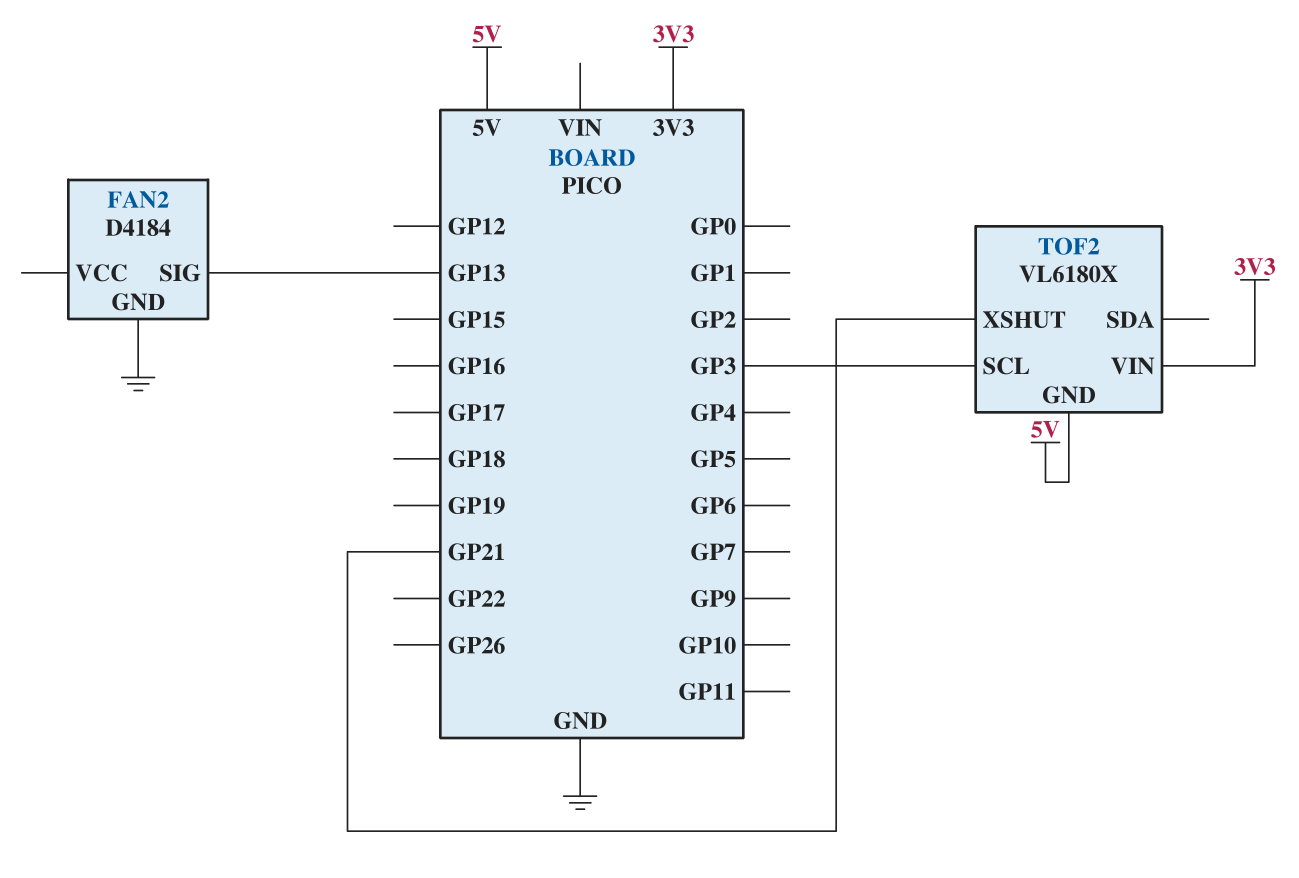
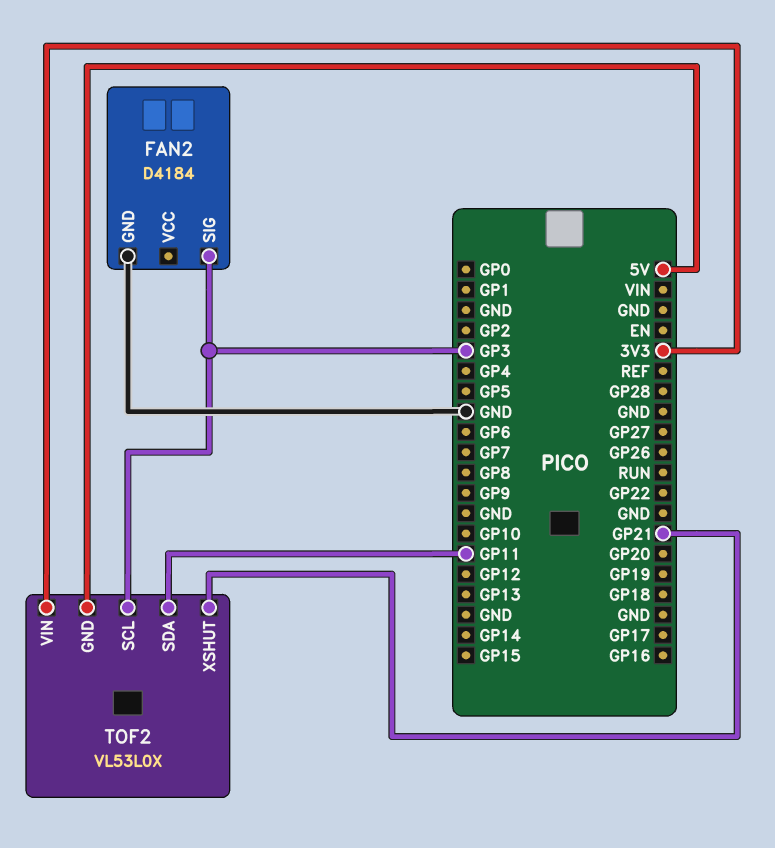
FAN2 pin SIG: GP13 -> GP3
TOF2: VL6180X -> VL53L0X
TOF2 pin SDA: none -> GP11

